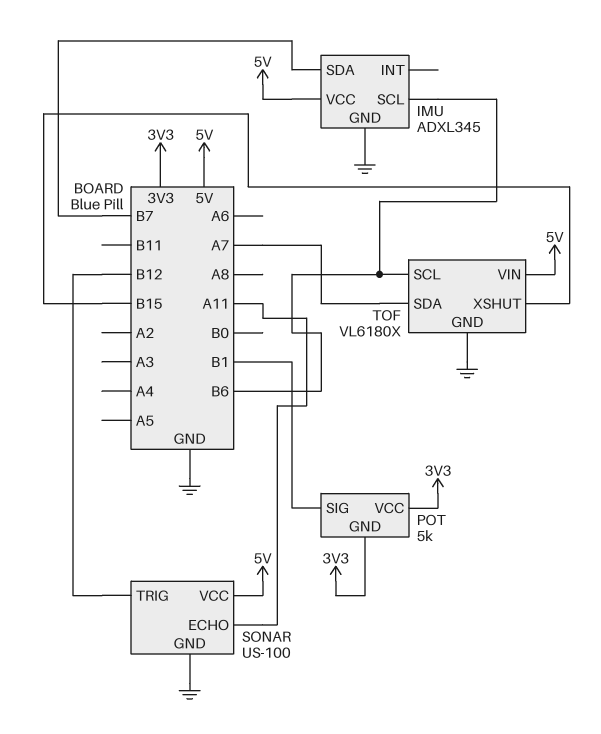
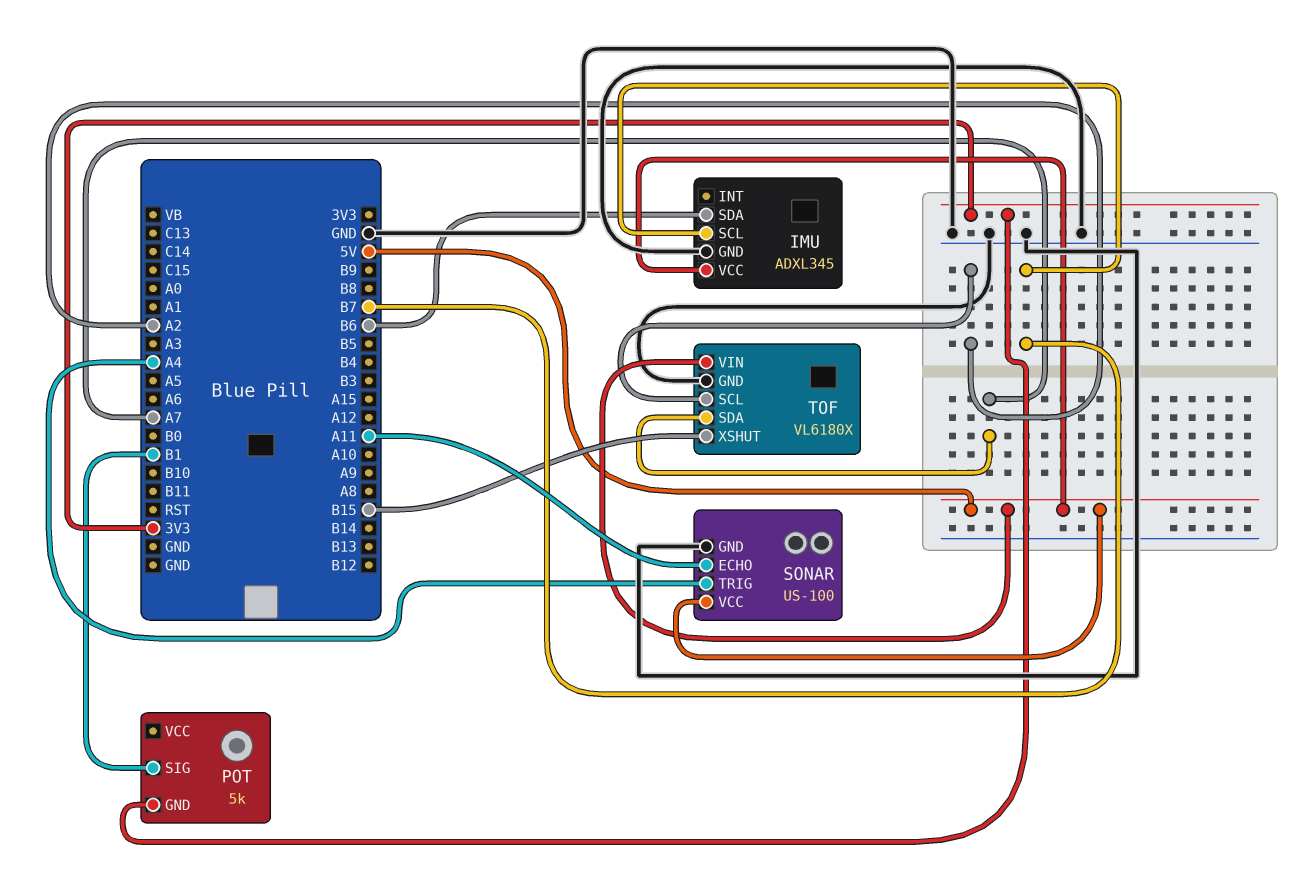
IMU pin SCL: B6 -> B7
IMU pin SDA: B7 -> B6
POT pin VCC: 3V3 -> none
SONAR pin TRIG: B12 -> A4
TOF pin SCL: B6 -> A2

